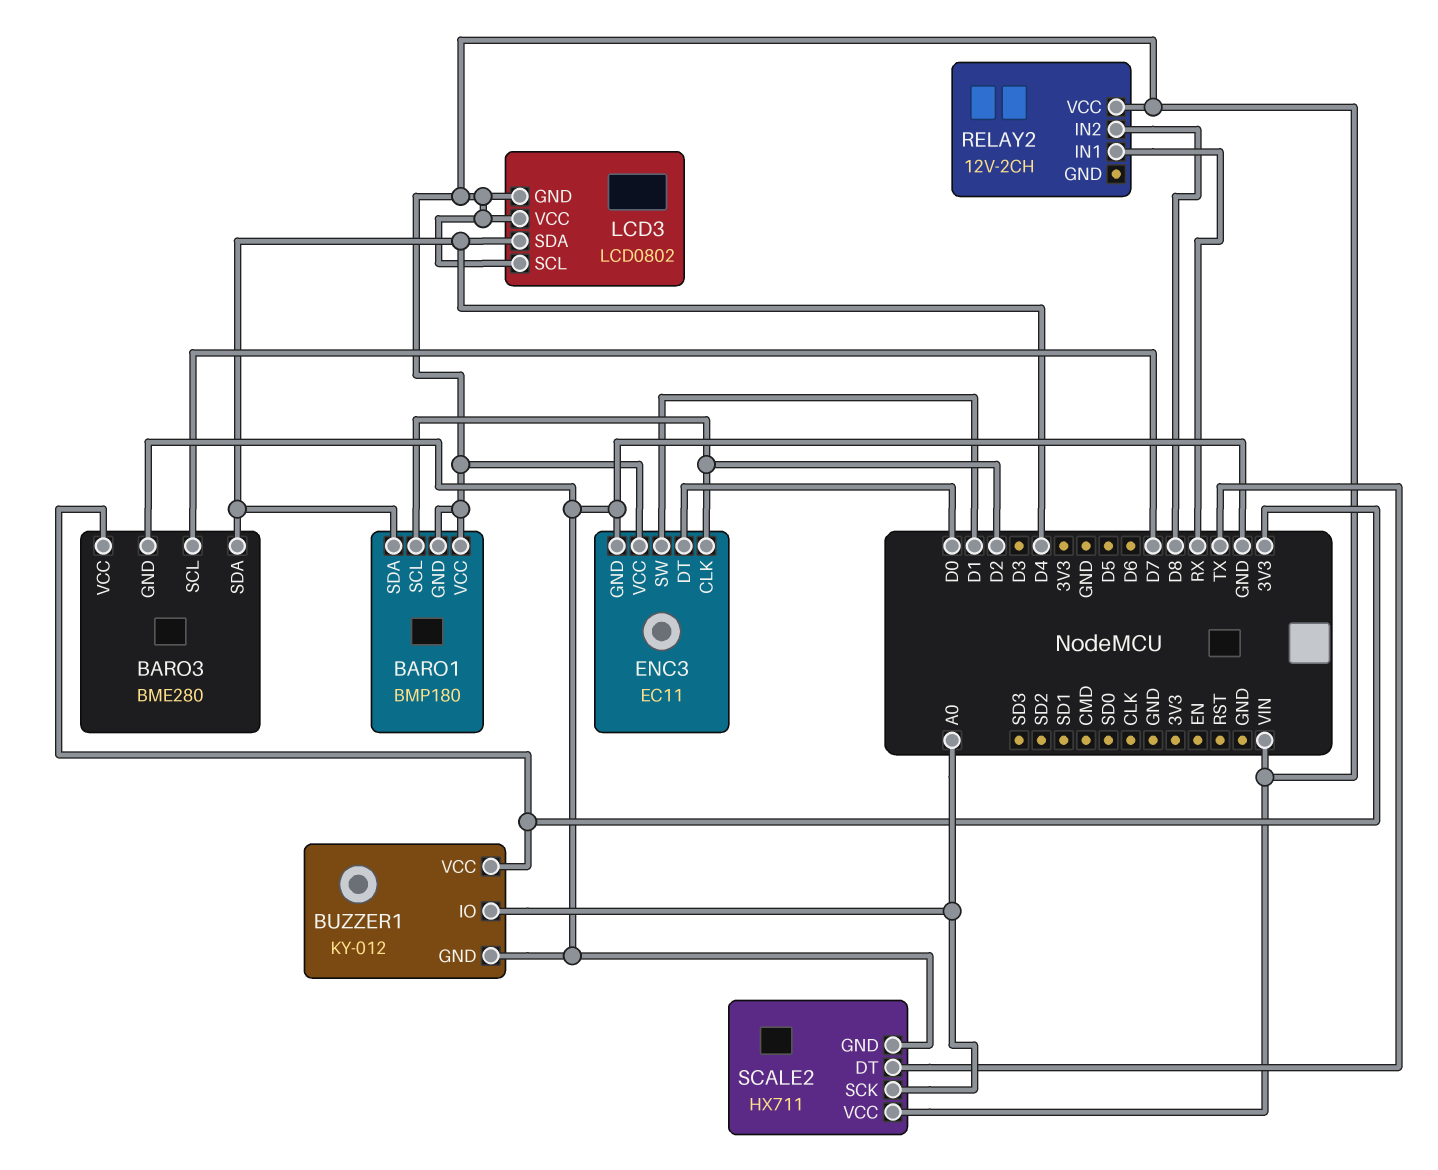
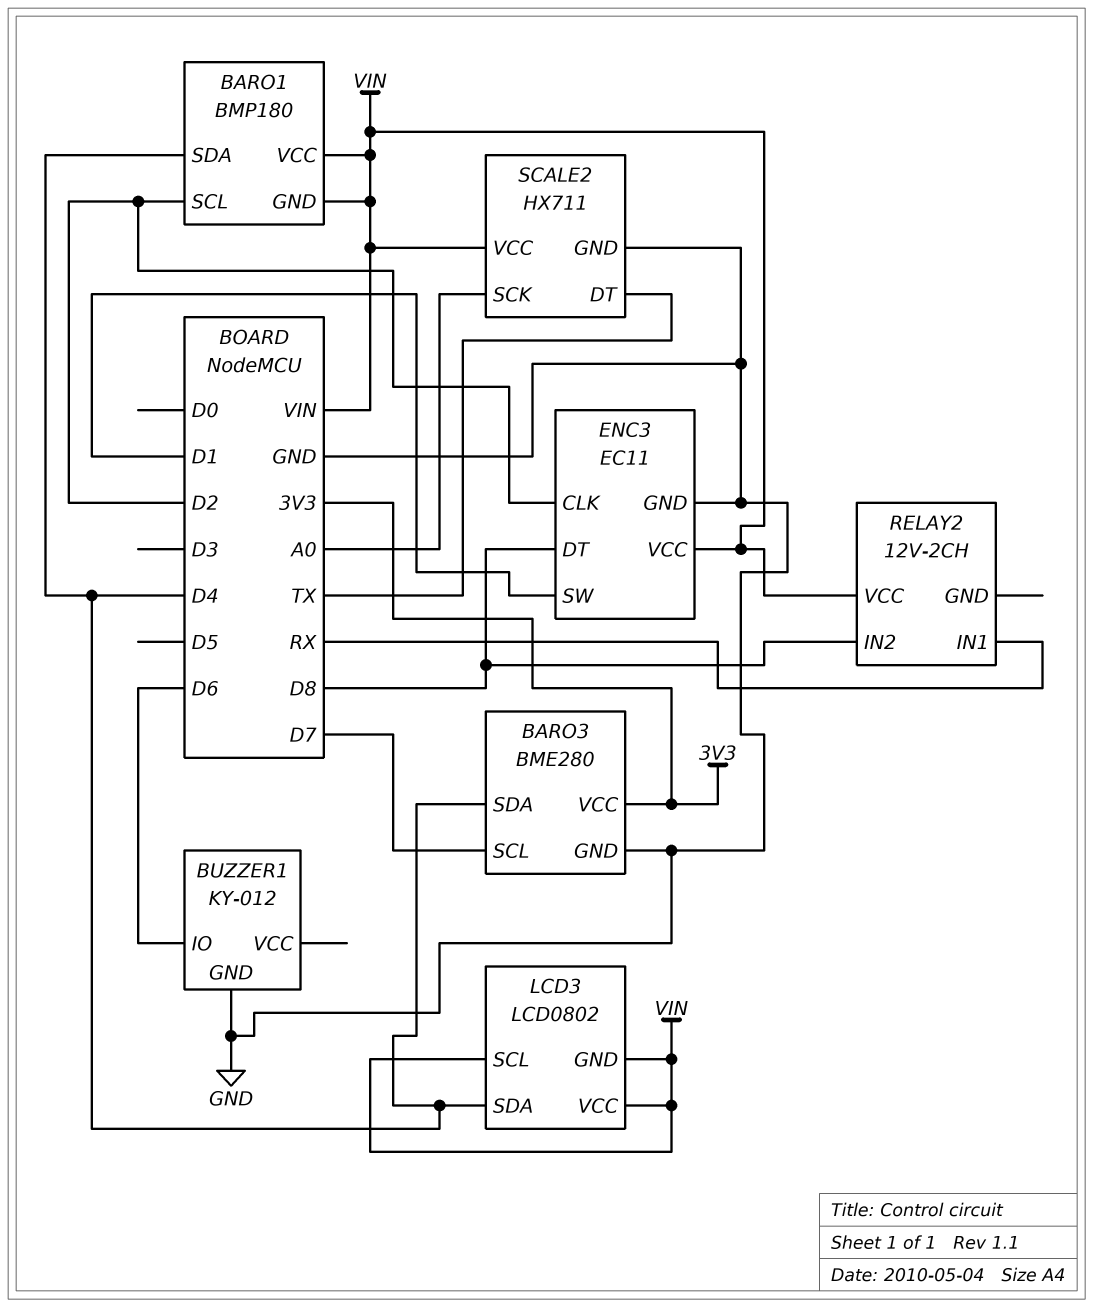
BUZZER1 pin IO: A0 -> D6
BUZZER1 pin VCC: 3V3 -> none
ENC3 pin DT: D0 -> D8

